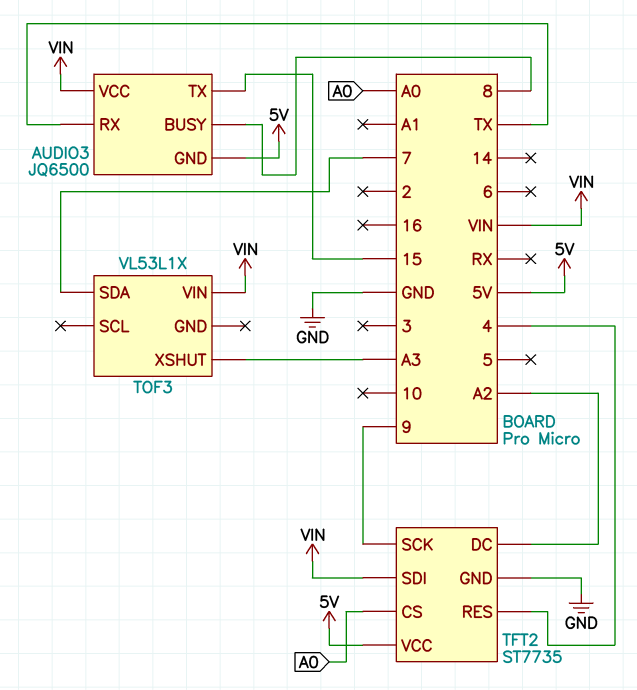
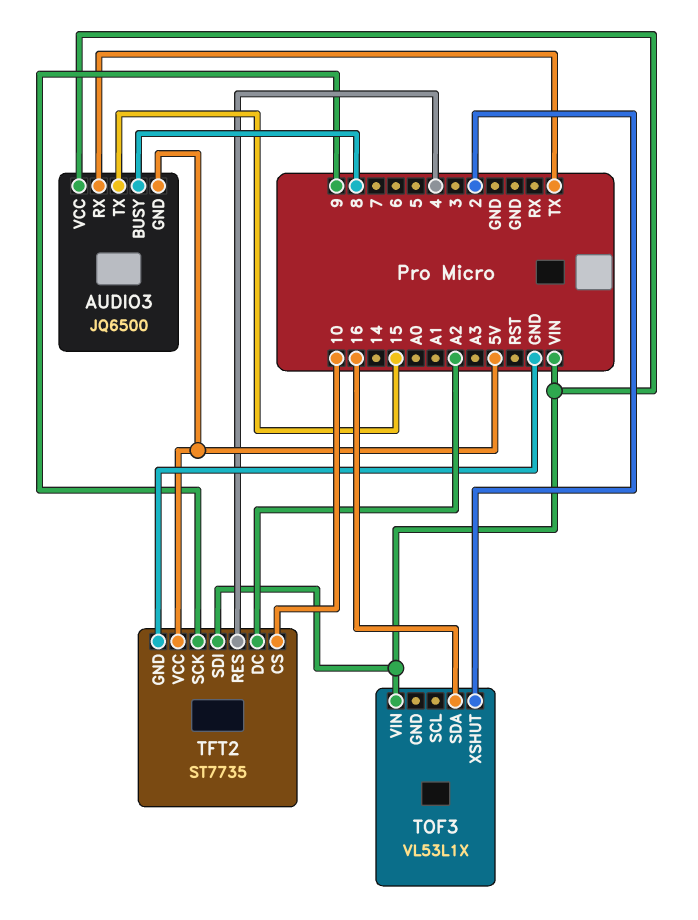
TFT2 pin CS: A0 -> 10
TOF3 pin SDA: 7 -> 16
TOF3 pin XSHUT: A3 -> 2

